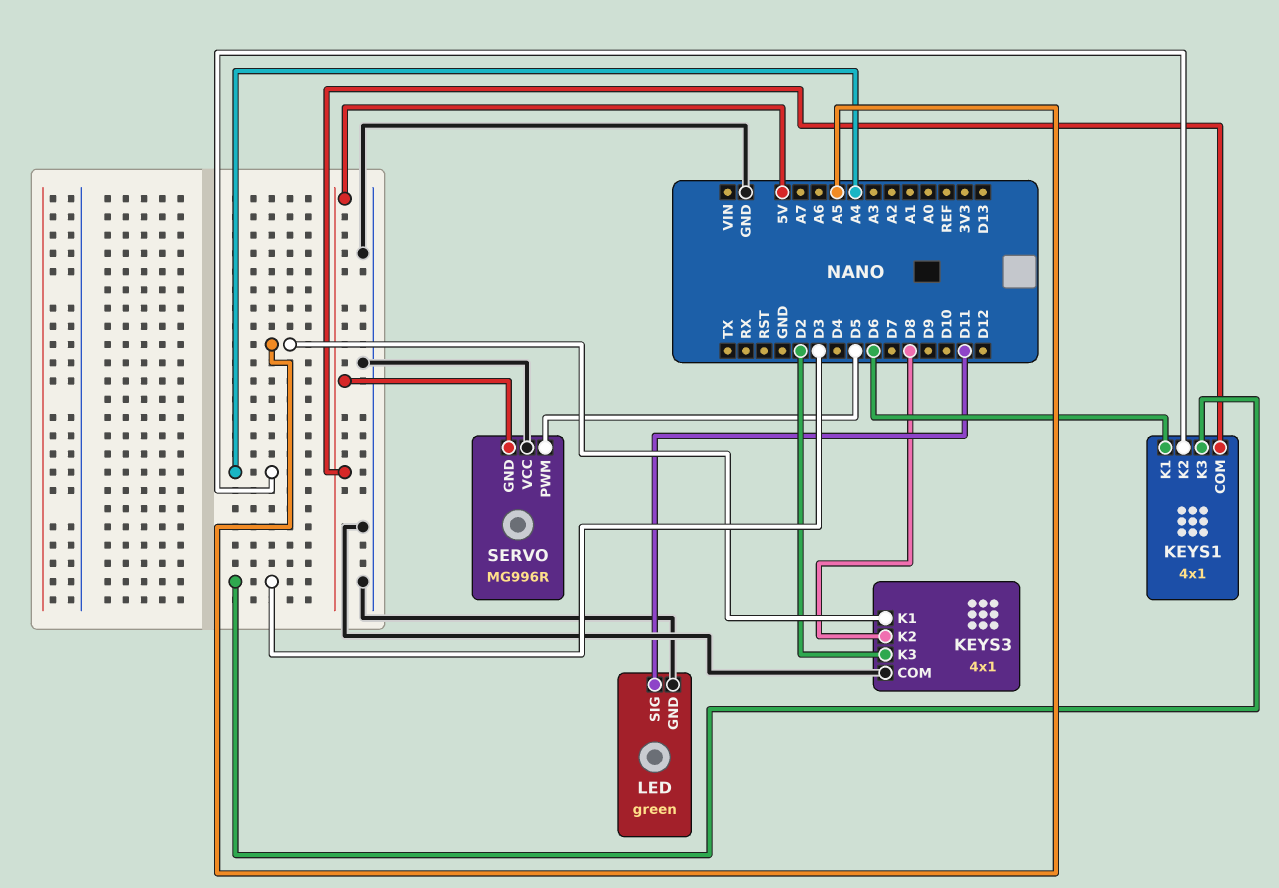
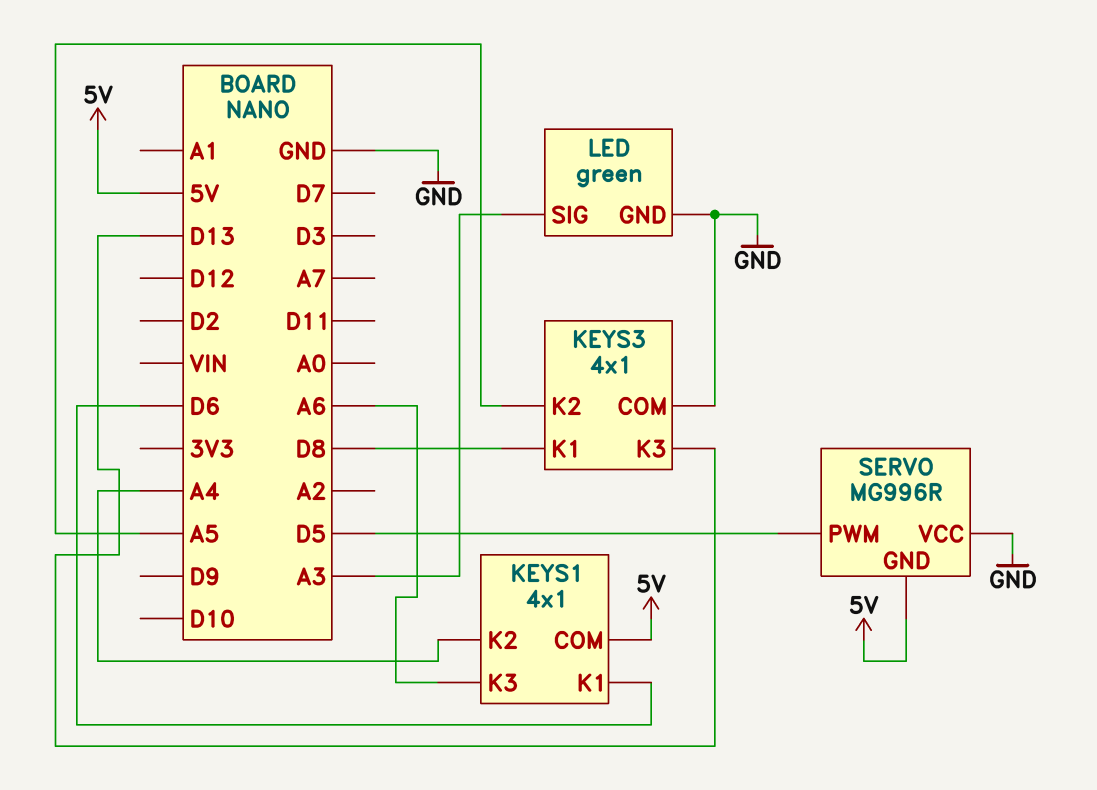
KEYS1 pin K3: D3 -> A6
KEYS3 pin K1: A5 -> D8
KEYS3 pin K2: D8 -> A5
KEYS3 pin K3: D2 -> D13
LED pin SIG: D11 -> A3

